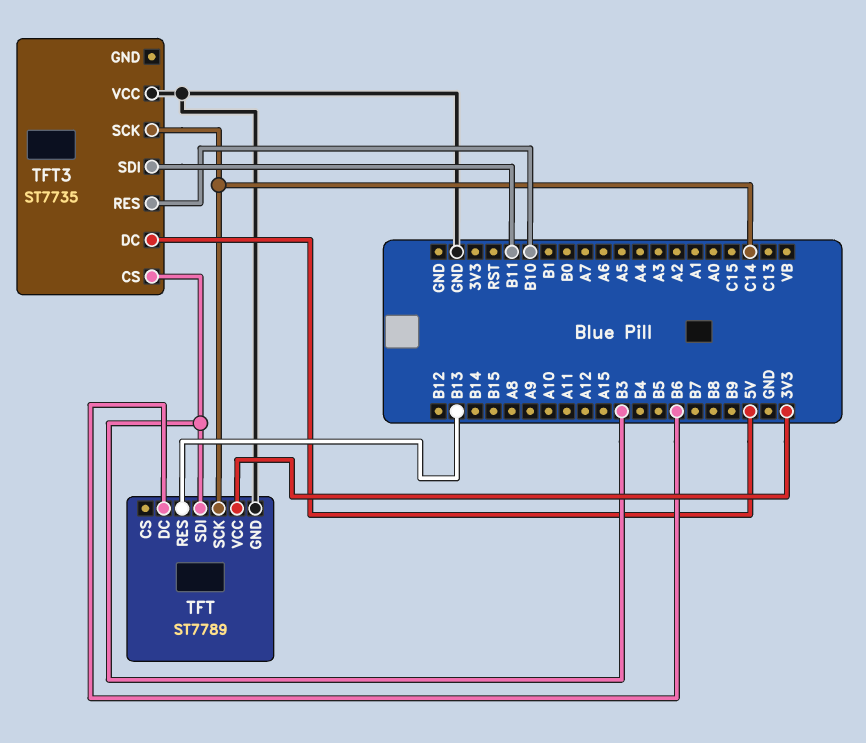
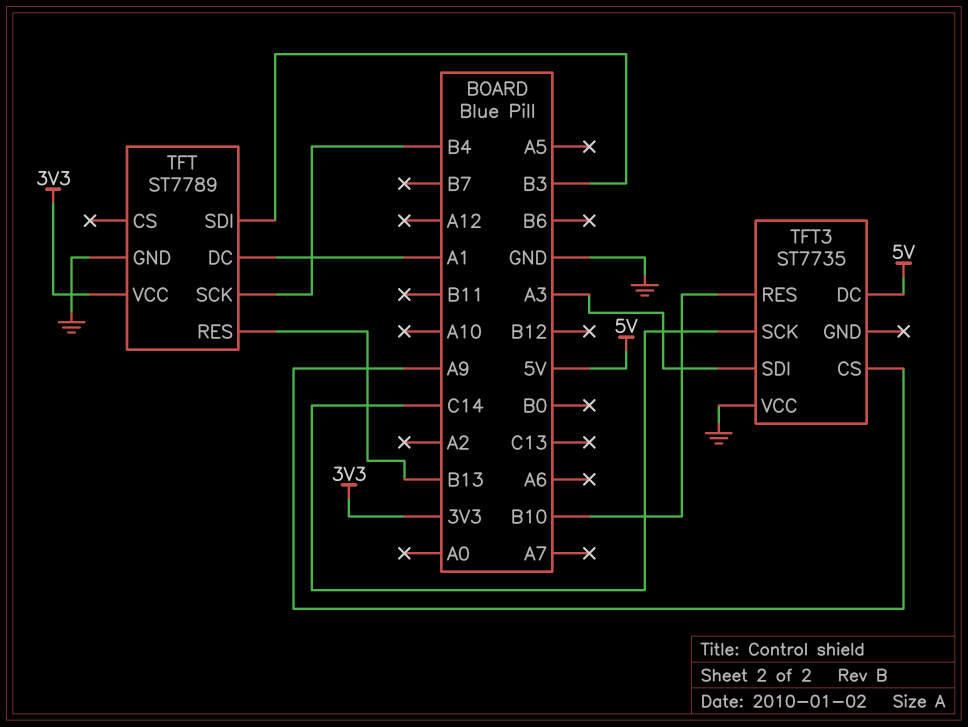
TFT pin DC: B6 -> A1
TFT pin SCK: C14 -> B4
TFT3 pin CS: B3 -> A9
TFT3 pin SDI: B11 -> A3

